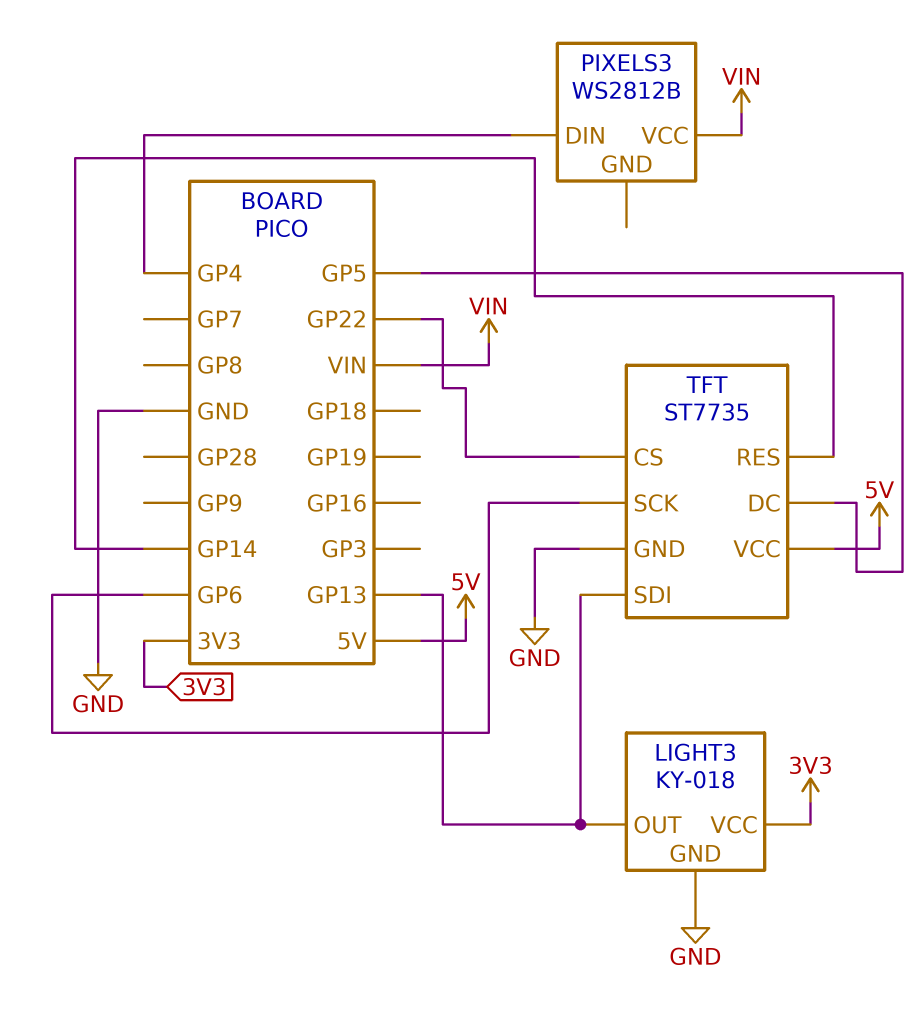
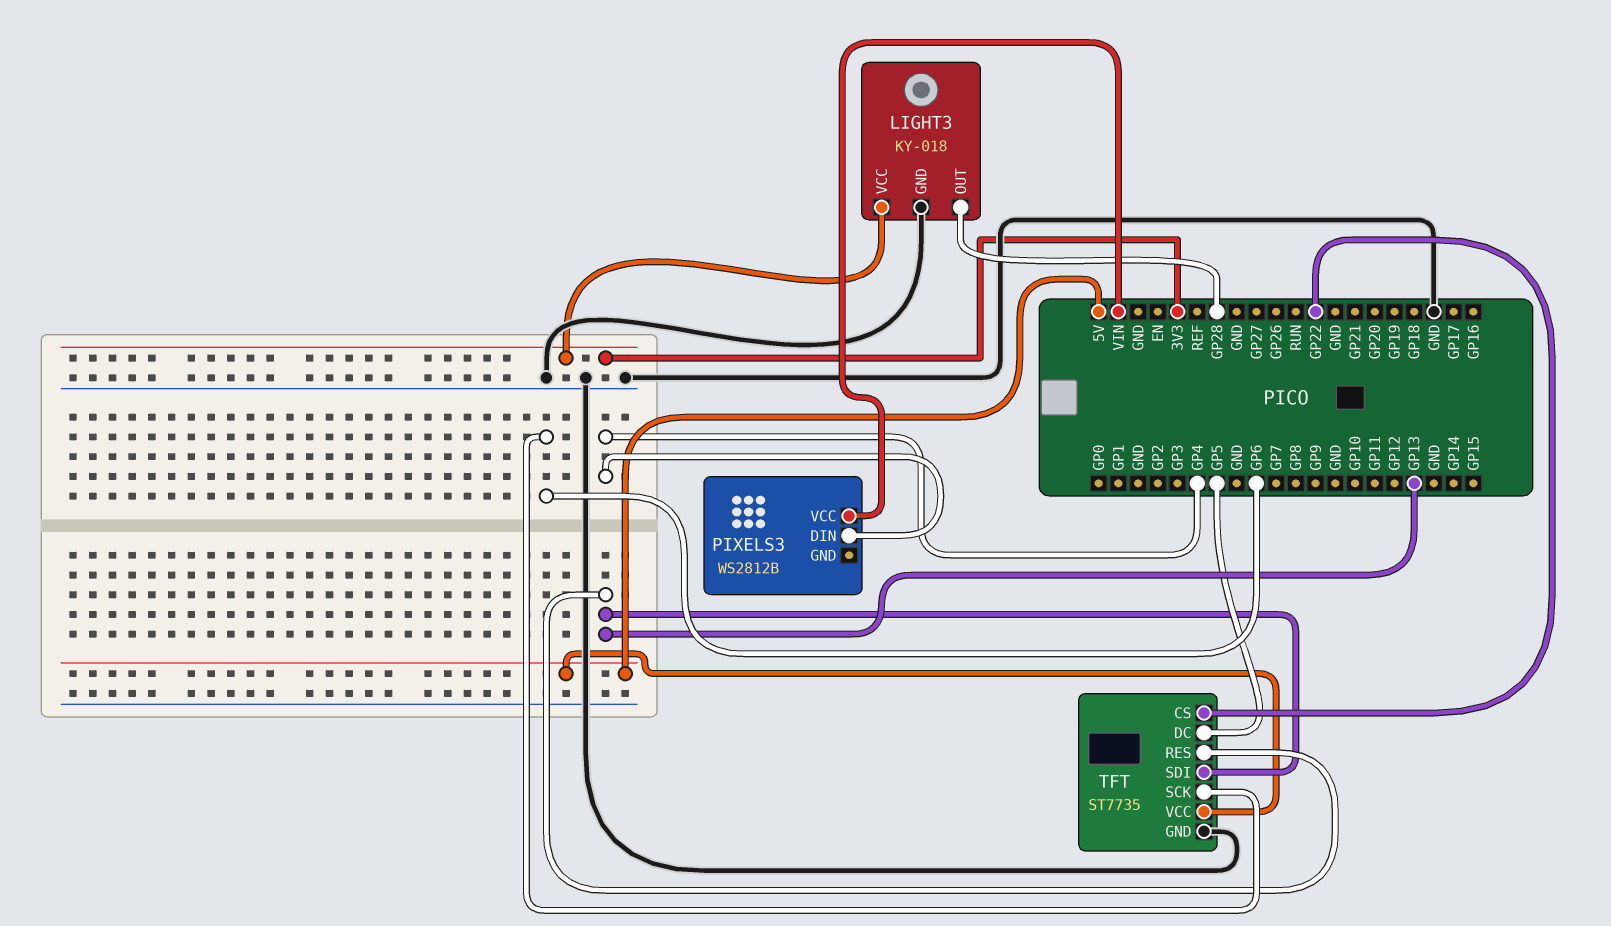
LIGHT3 pin OUT: GP13 -> GP28
TFT pin RES: GP14 -> GP13

